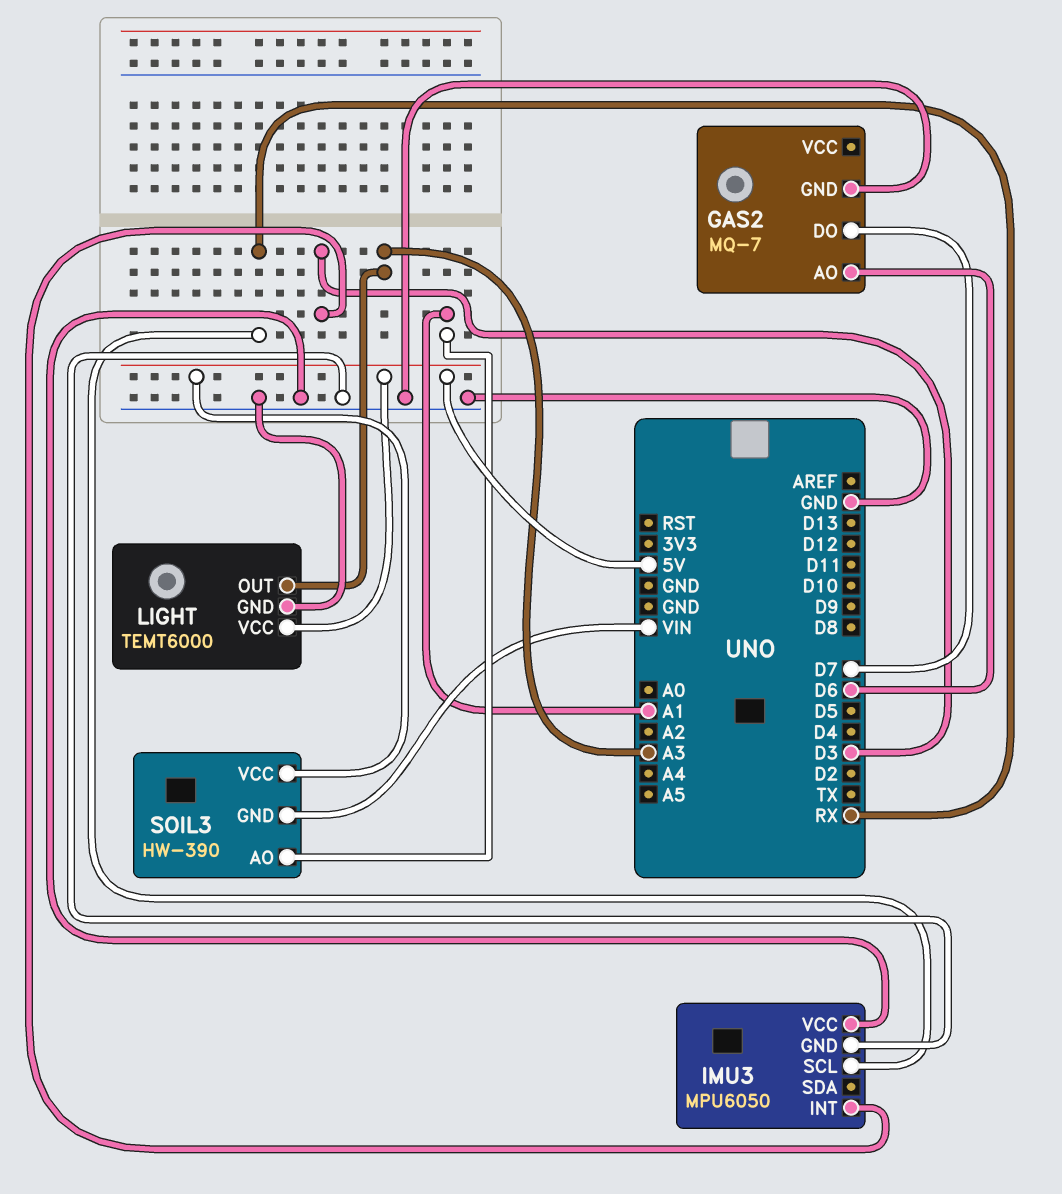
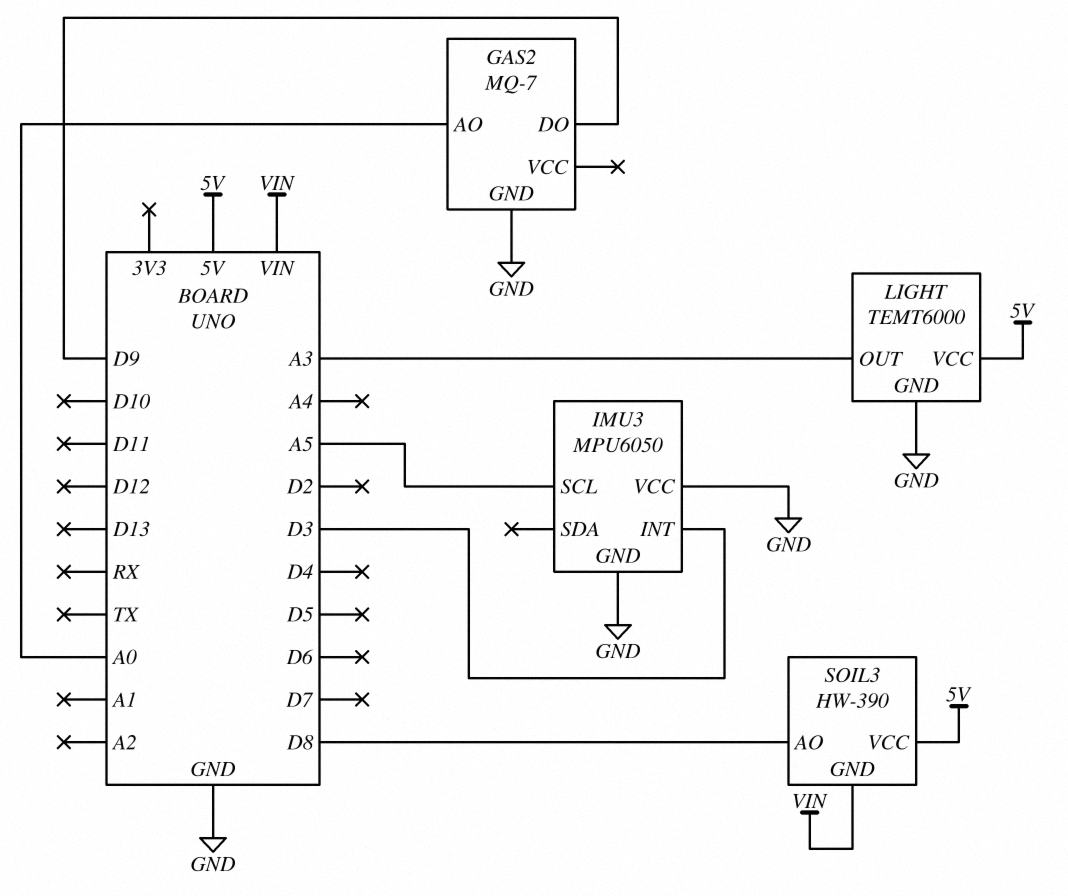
GAS2 pin AO: D6 -> A0
GAS2 pin DO: D7 -> D9
IMU3 pin SCL: RX -> A5
SOIL3 pin AO: A1 -> D8

